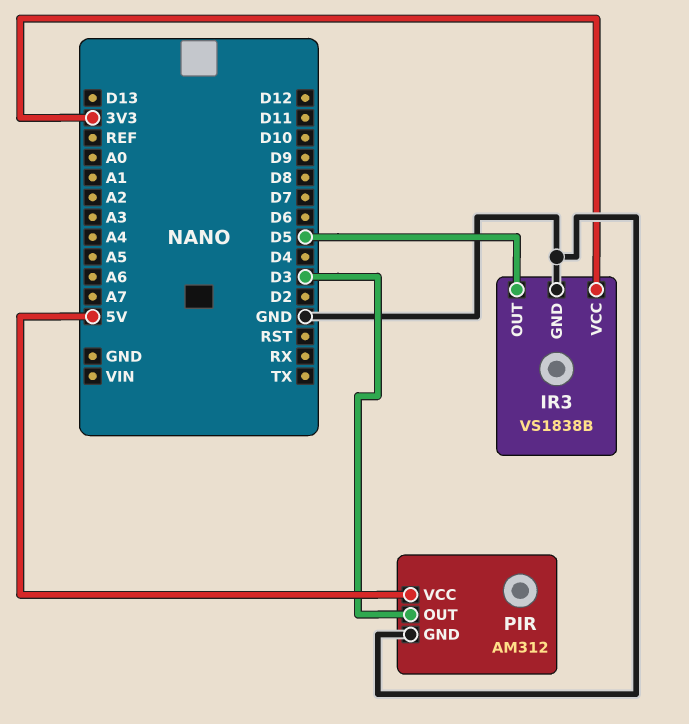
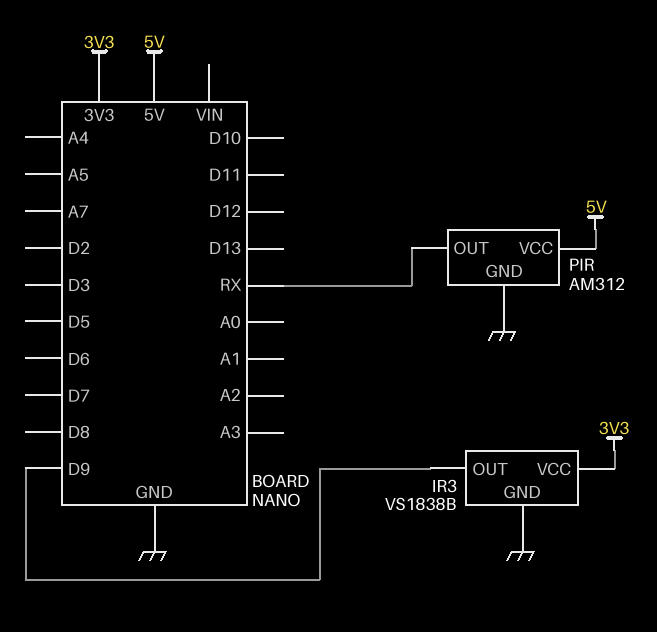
IR3 pin OUT: D5 -> D9
PIR pin OUT: D3 -> RX

